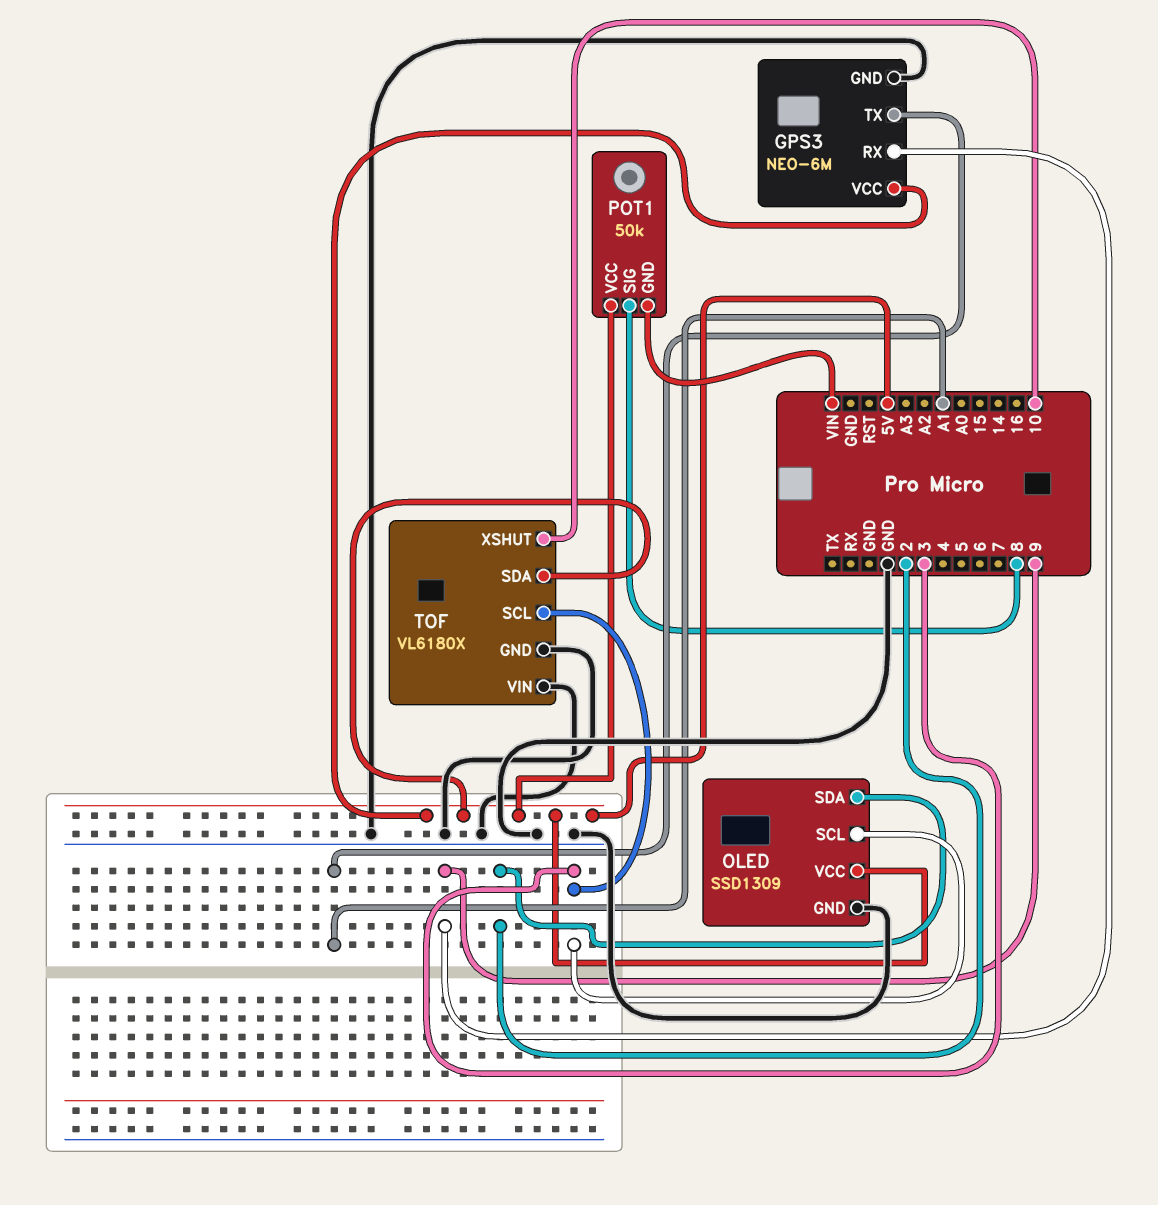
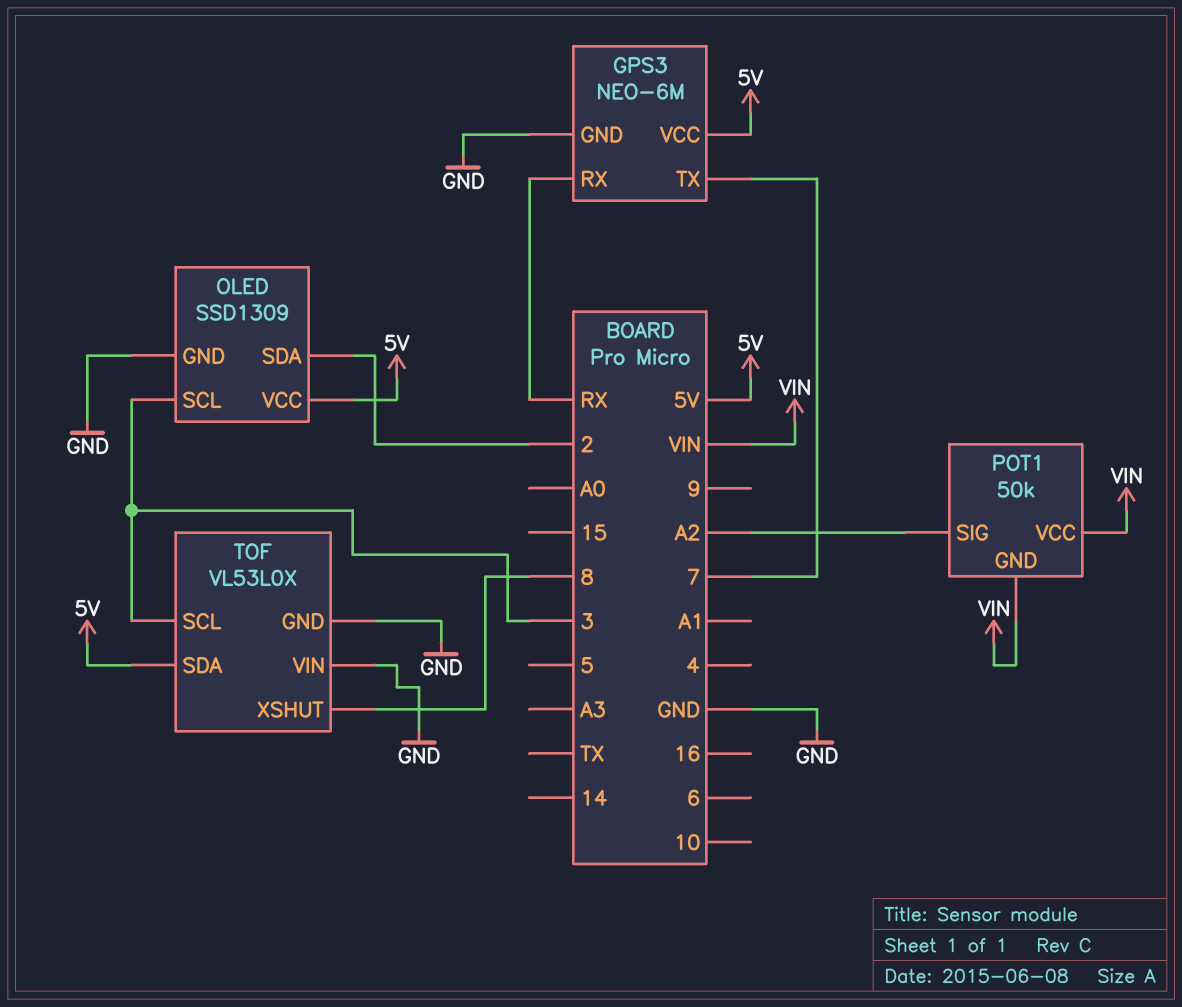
GPS3 pin RX: 9 -> RX
GPS3 pin TX: A1 -> 7
POT1 pin SIG: 8 -> A2
POT1 pin VCC: 5V -> VIN
TOF: VL6180X -> VL53L0X
TOF pin XSHUT: 10 -> 8

